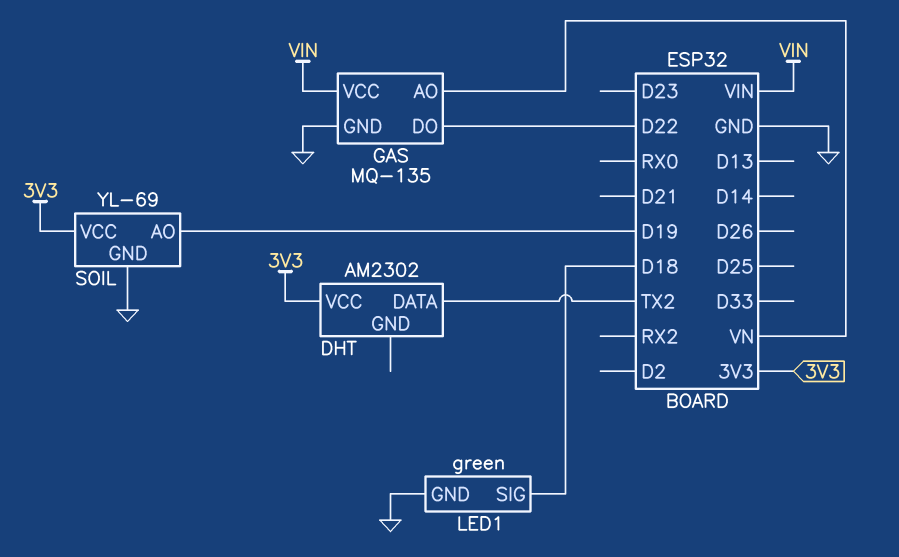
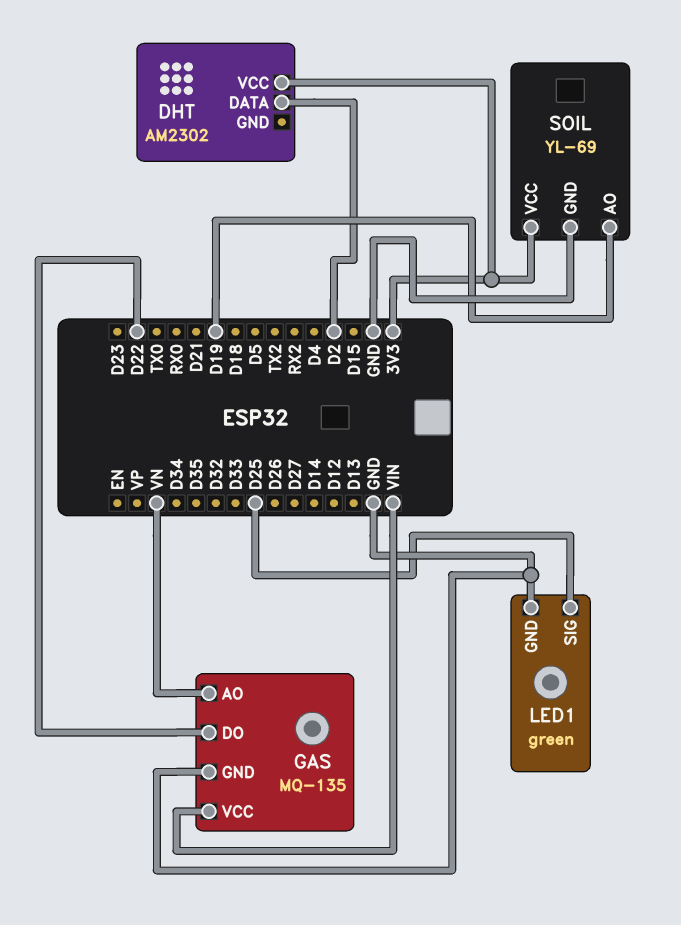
DHT pin DATA: TX2 -> D2
LED1 pin SIG: D18 -> D25

